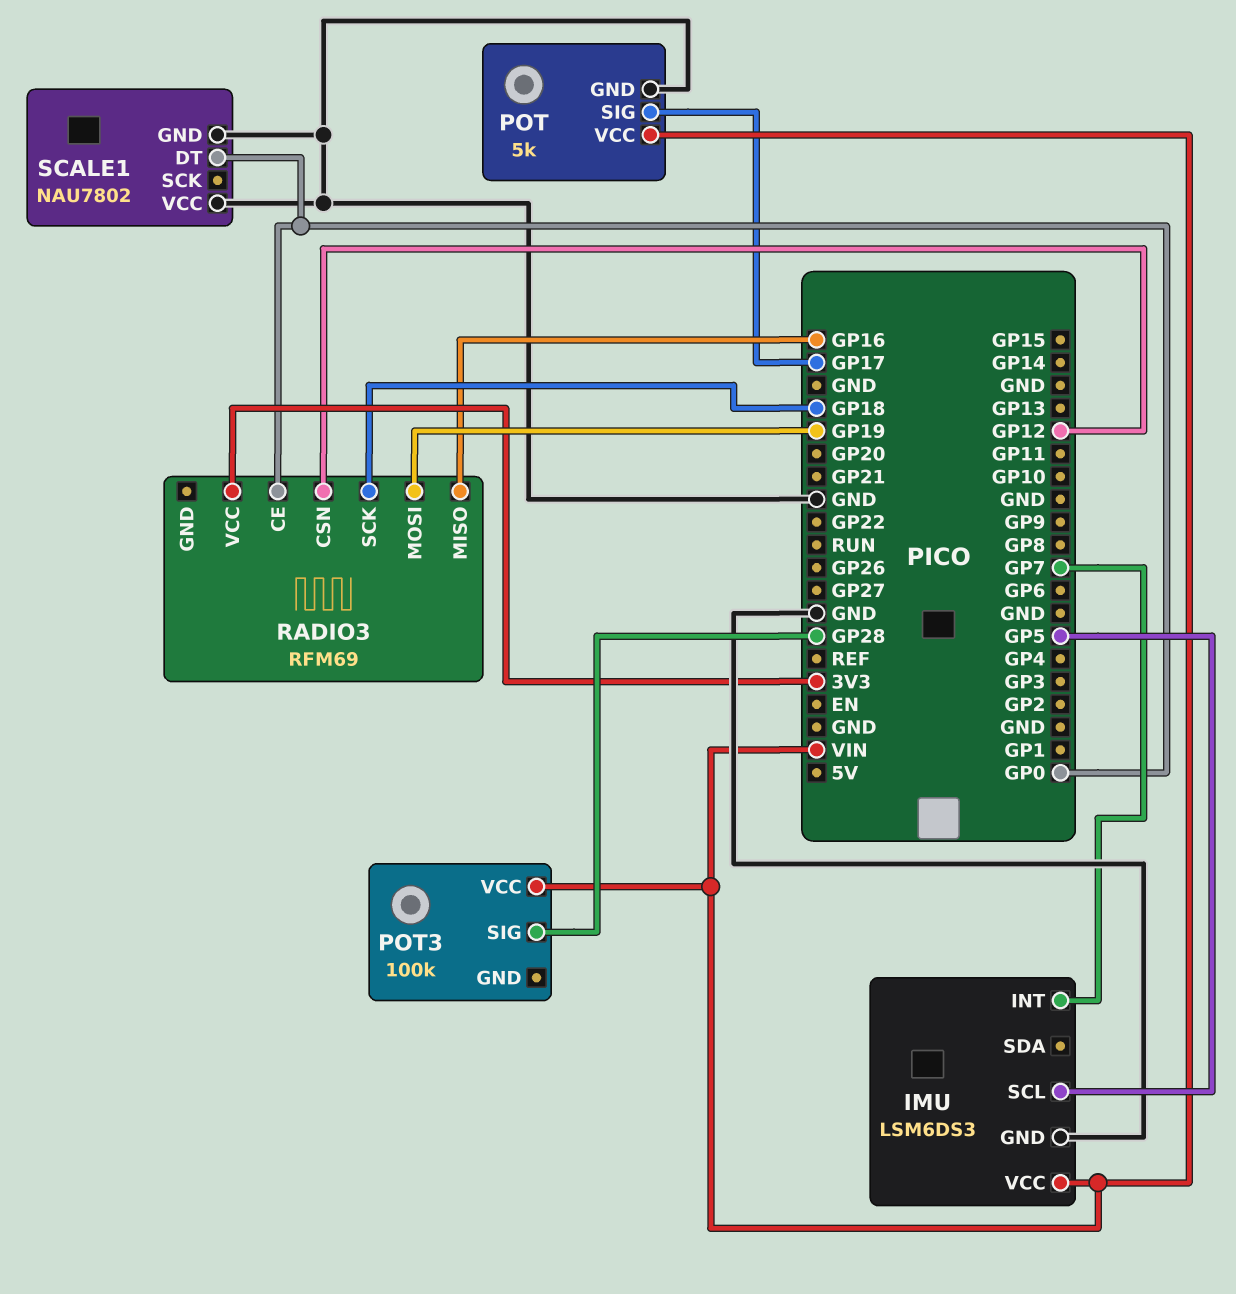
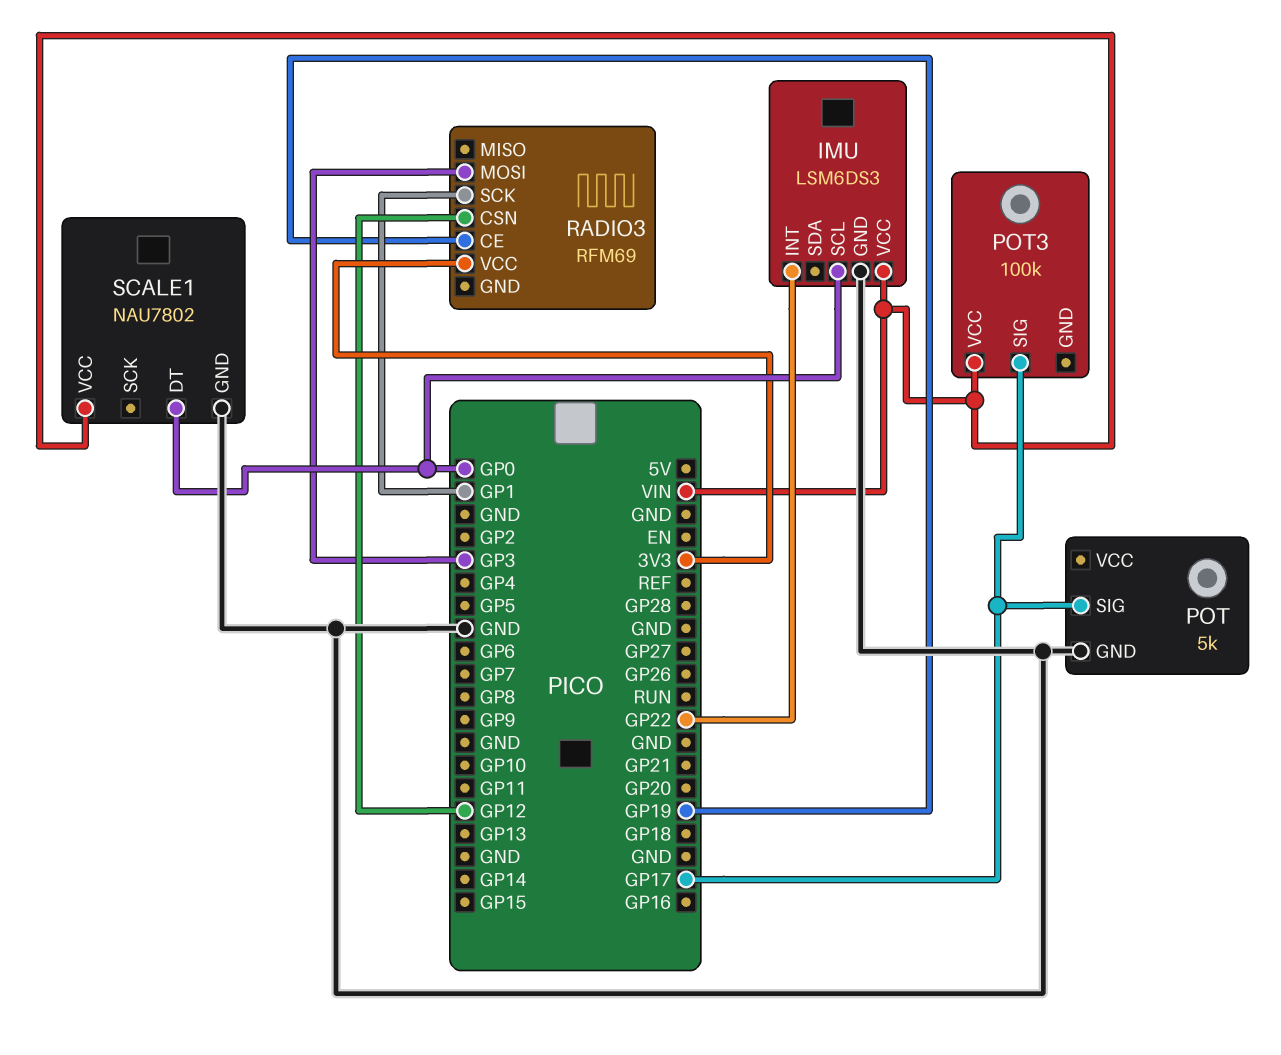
IMU pin INT: GP7 -> GP22
IMU pin SCL: GP5 -> GP0
POT pin VCC: VIN -> none
POT3 pin SIG: GP28 -> GP17
RADIO3 pin CE: GP0 -> GP19
RADIO3 pin MISO: GP16 -> none
RADIO3 pin MOSI: GP19 -> GP3
RADIO3 pin SCK: GP18 -> GP1
SCALE1 pin VCC: GND -> VIN

